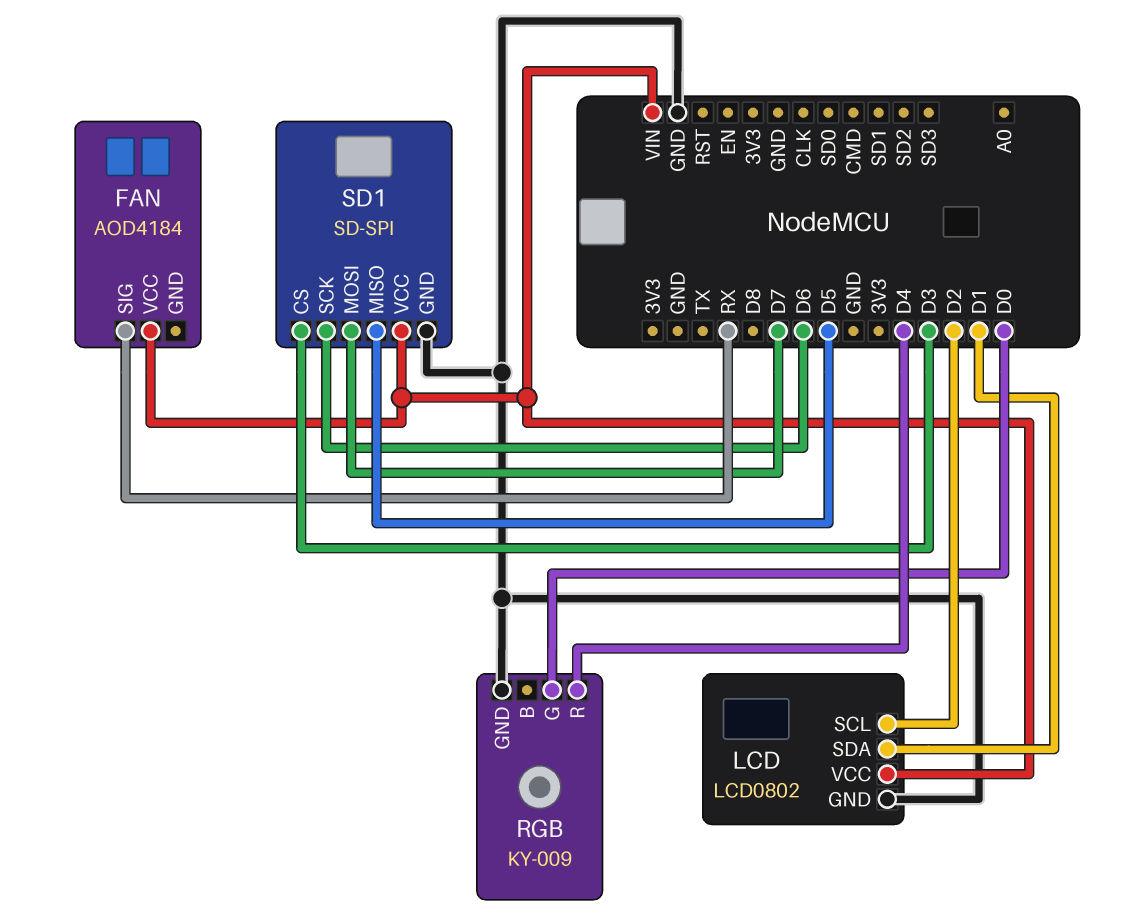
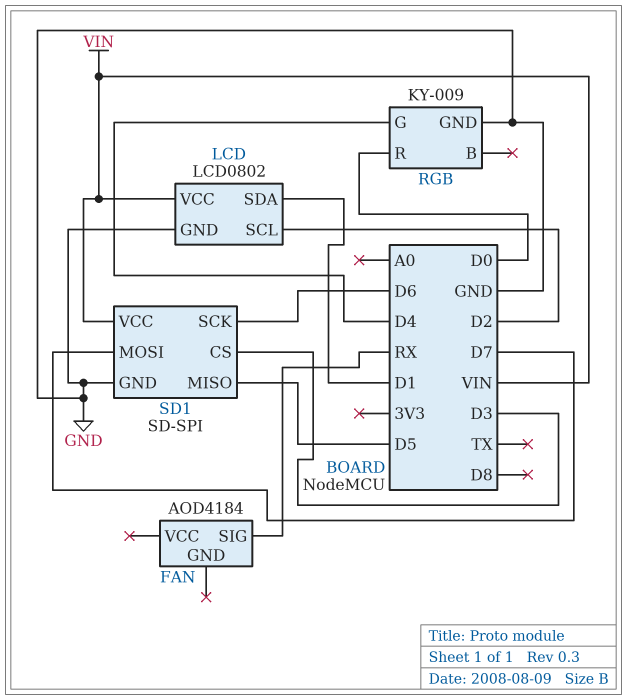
FAN pin VCC: VIN -> none
RGB pin G: D0 -> D4
RGB pin R: D4 -> D0

